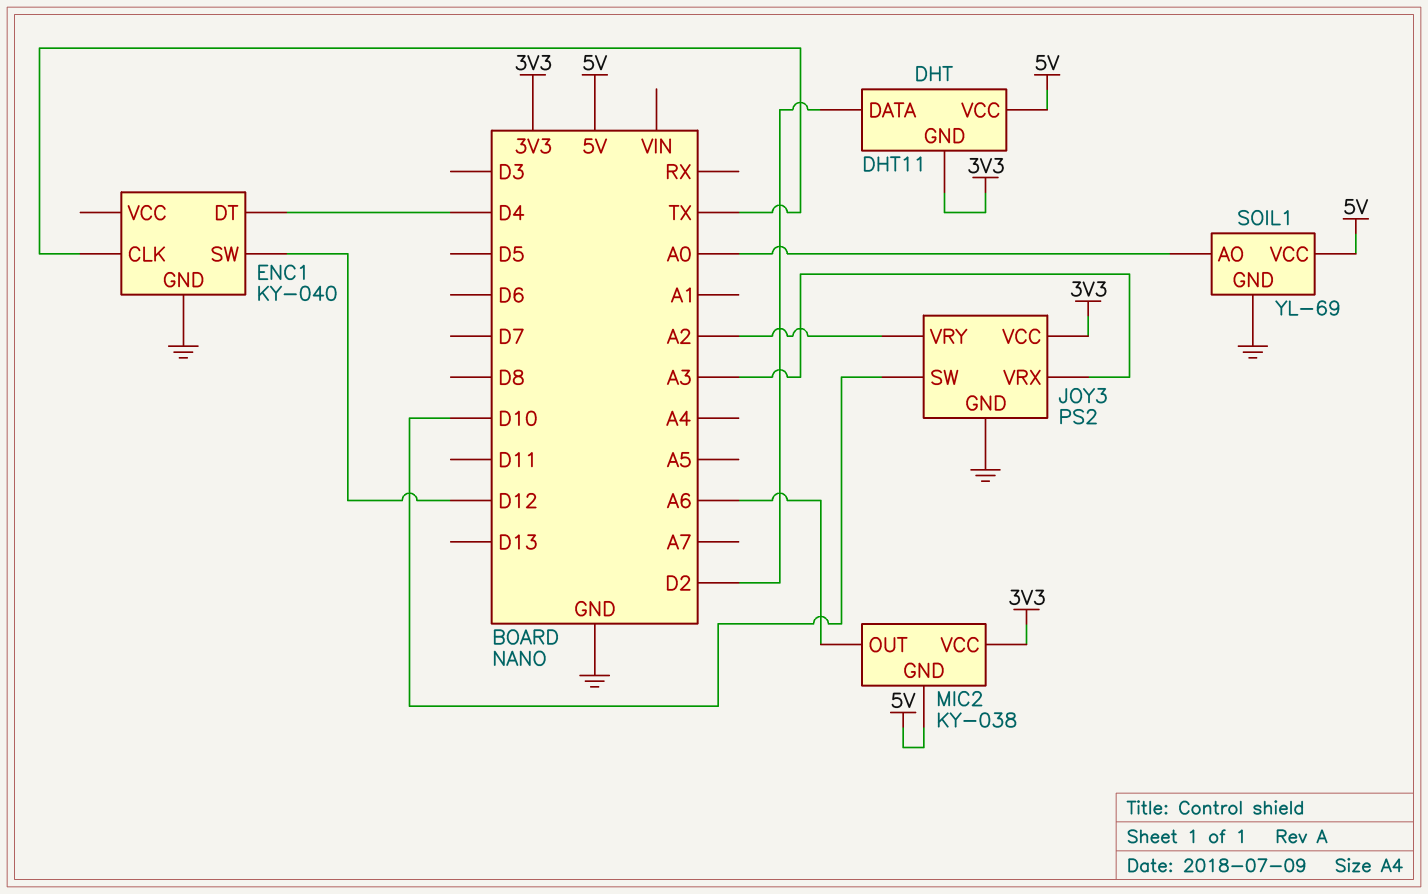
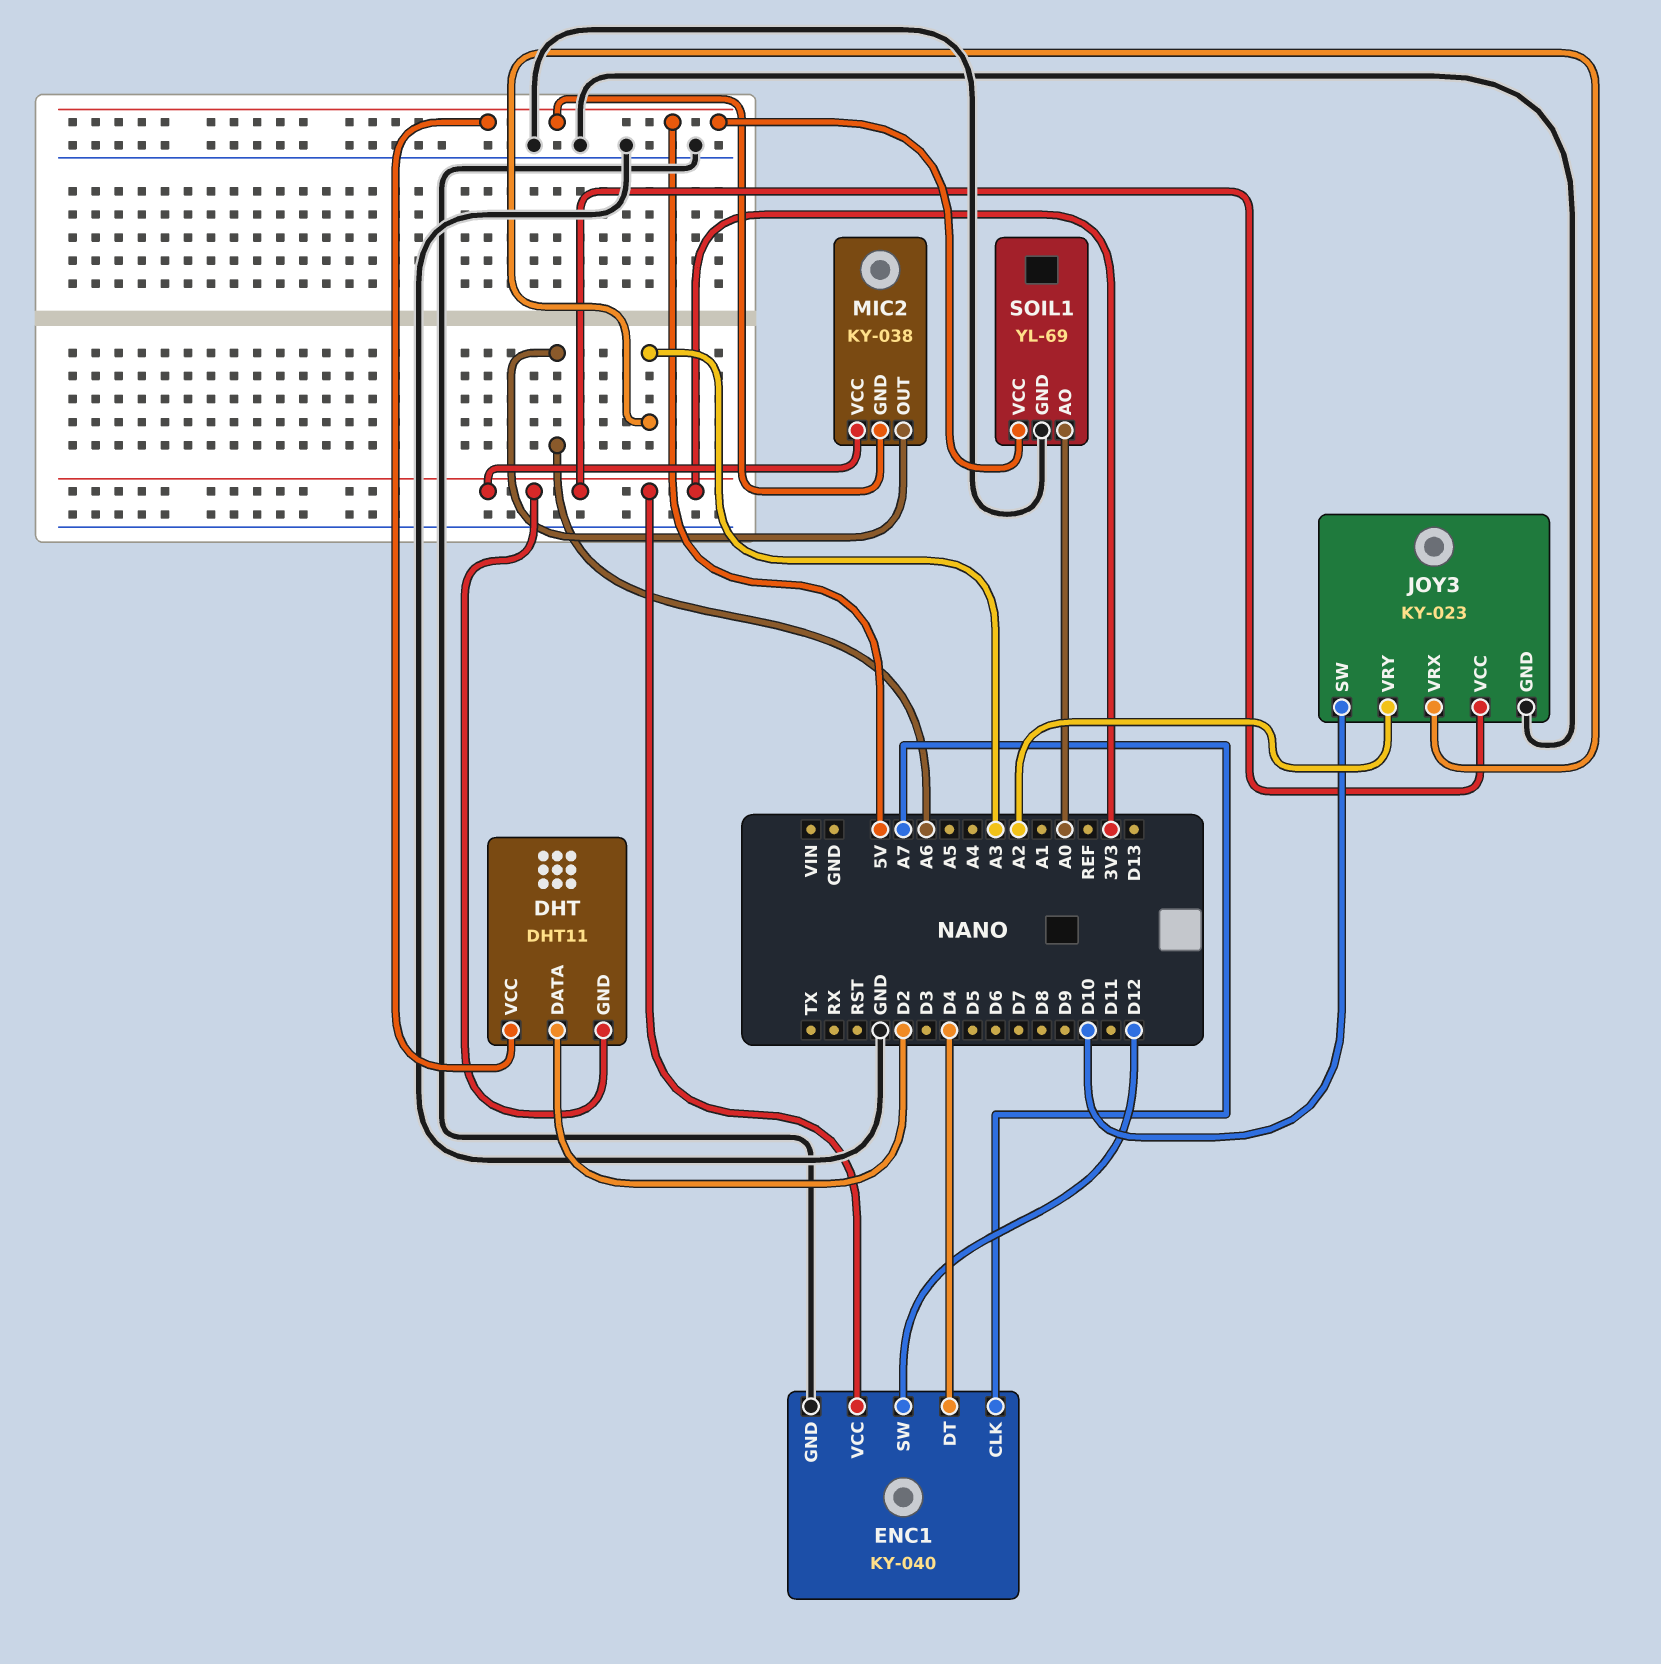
ENC1 pin CLK: TX -> A7
ENC1 pin VCC: none -> 3V3
JOY3: PS2 -> KY-023

